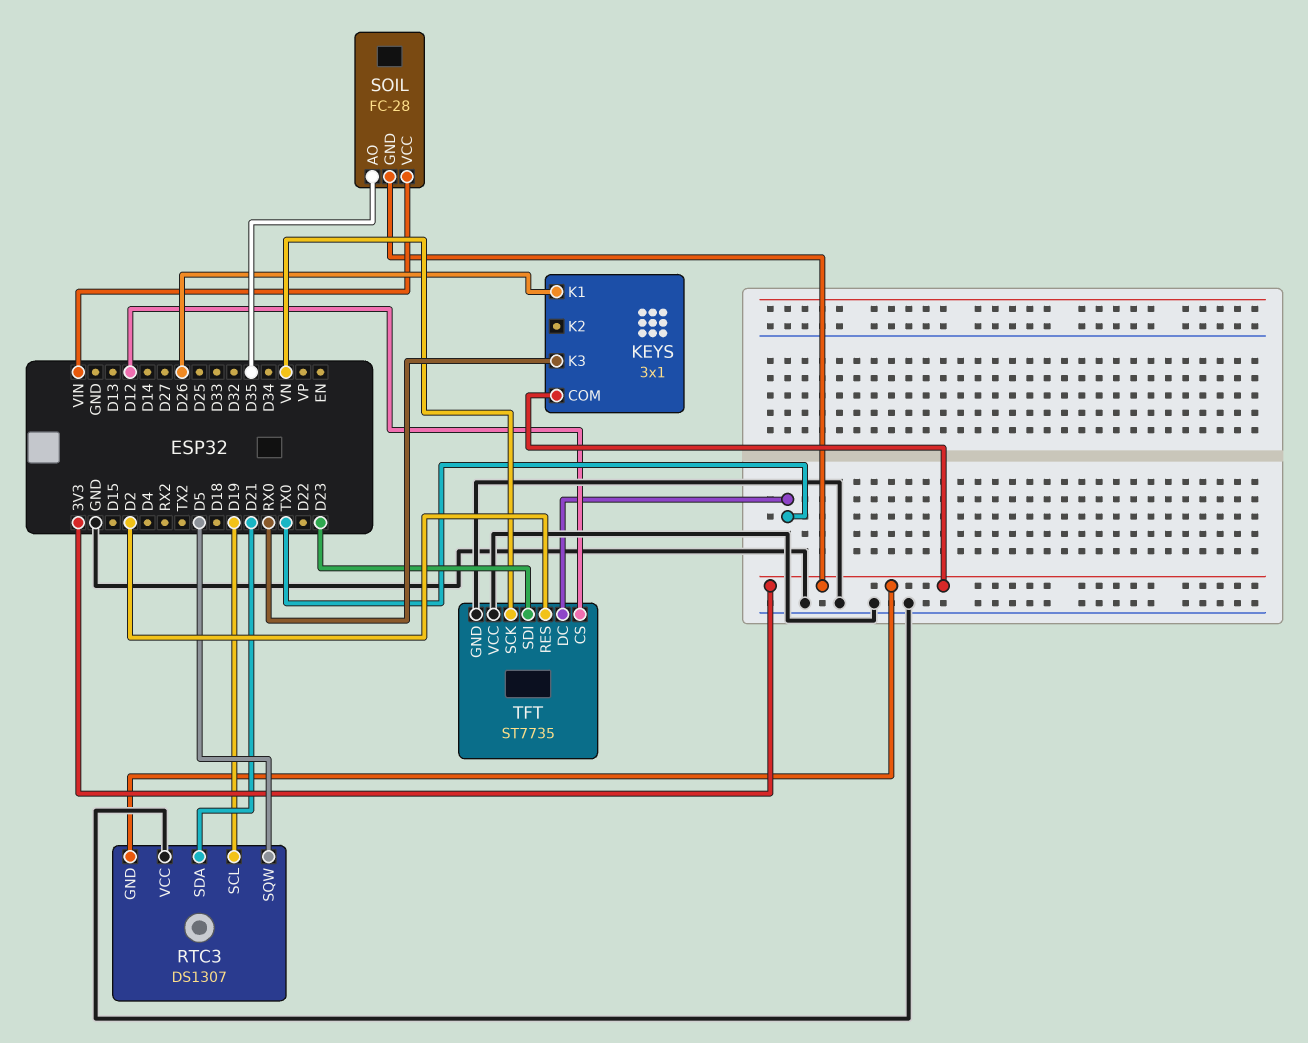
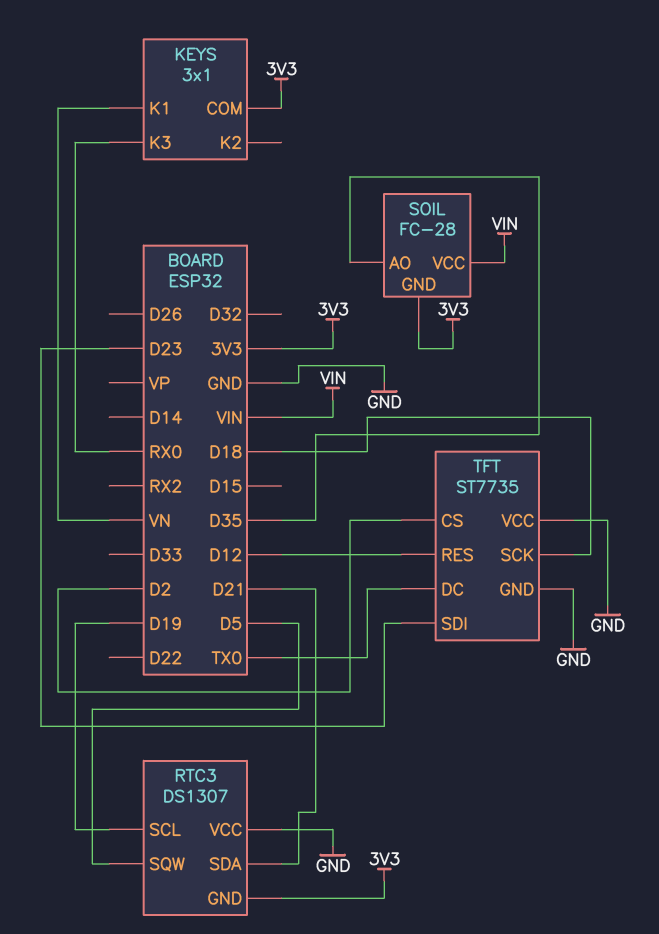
KEYS pin K1: D26 -> VN
TFT pin CS: D12 -> D2
TFT pin RES: D2 -> D12
TFT pin SCK: VN -> D18

